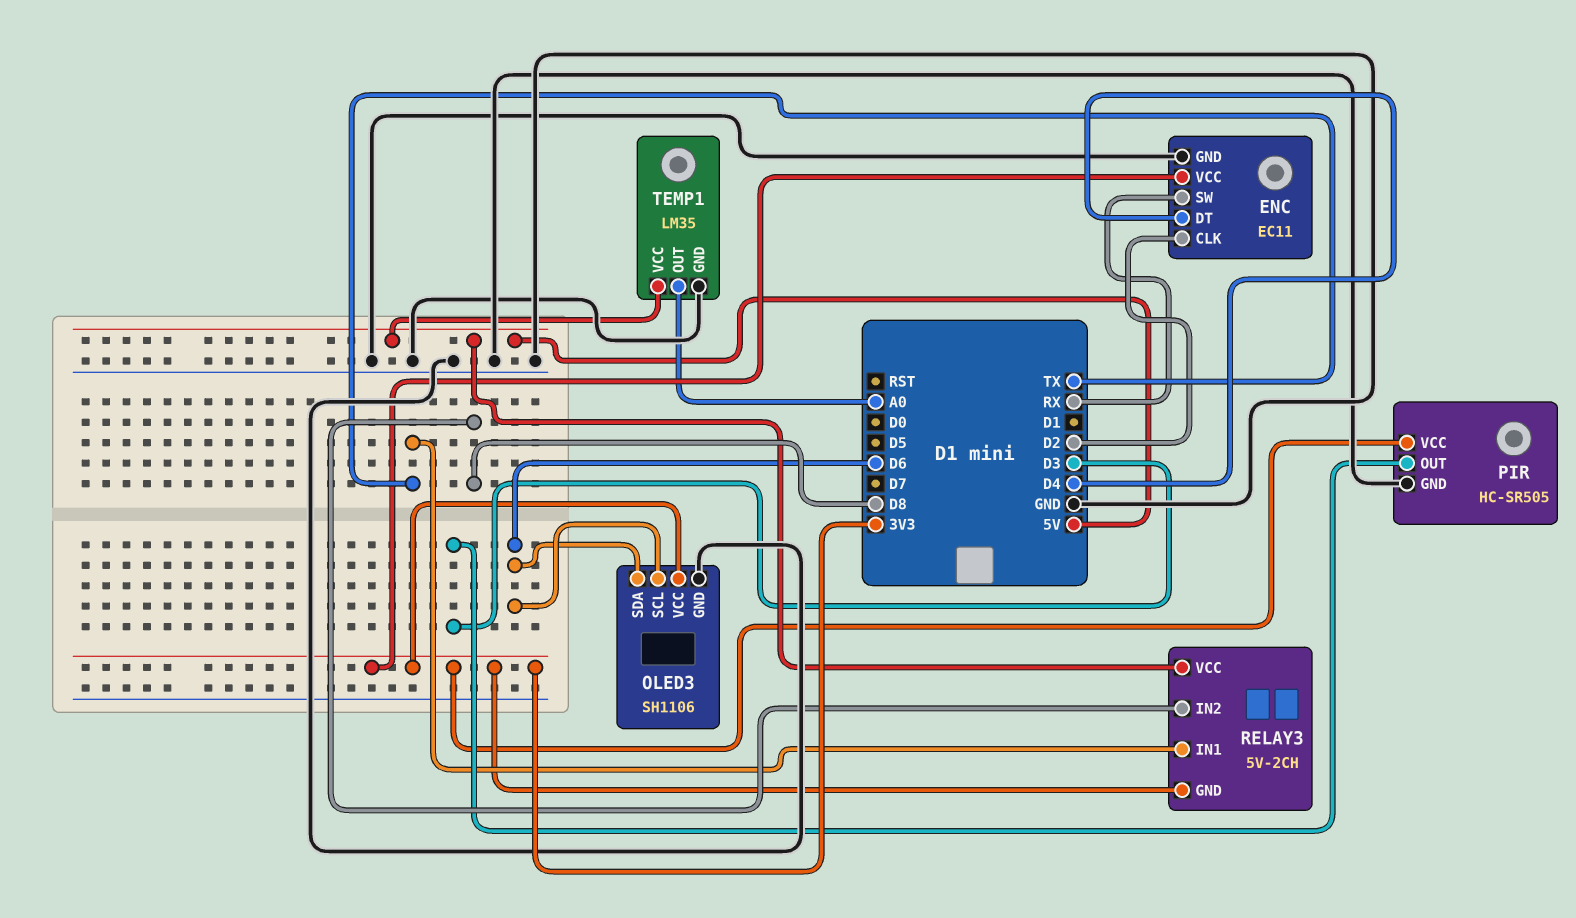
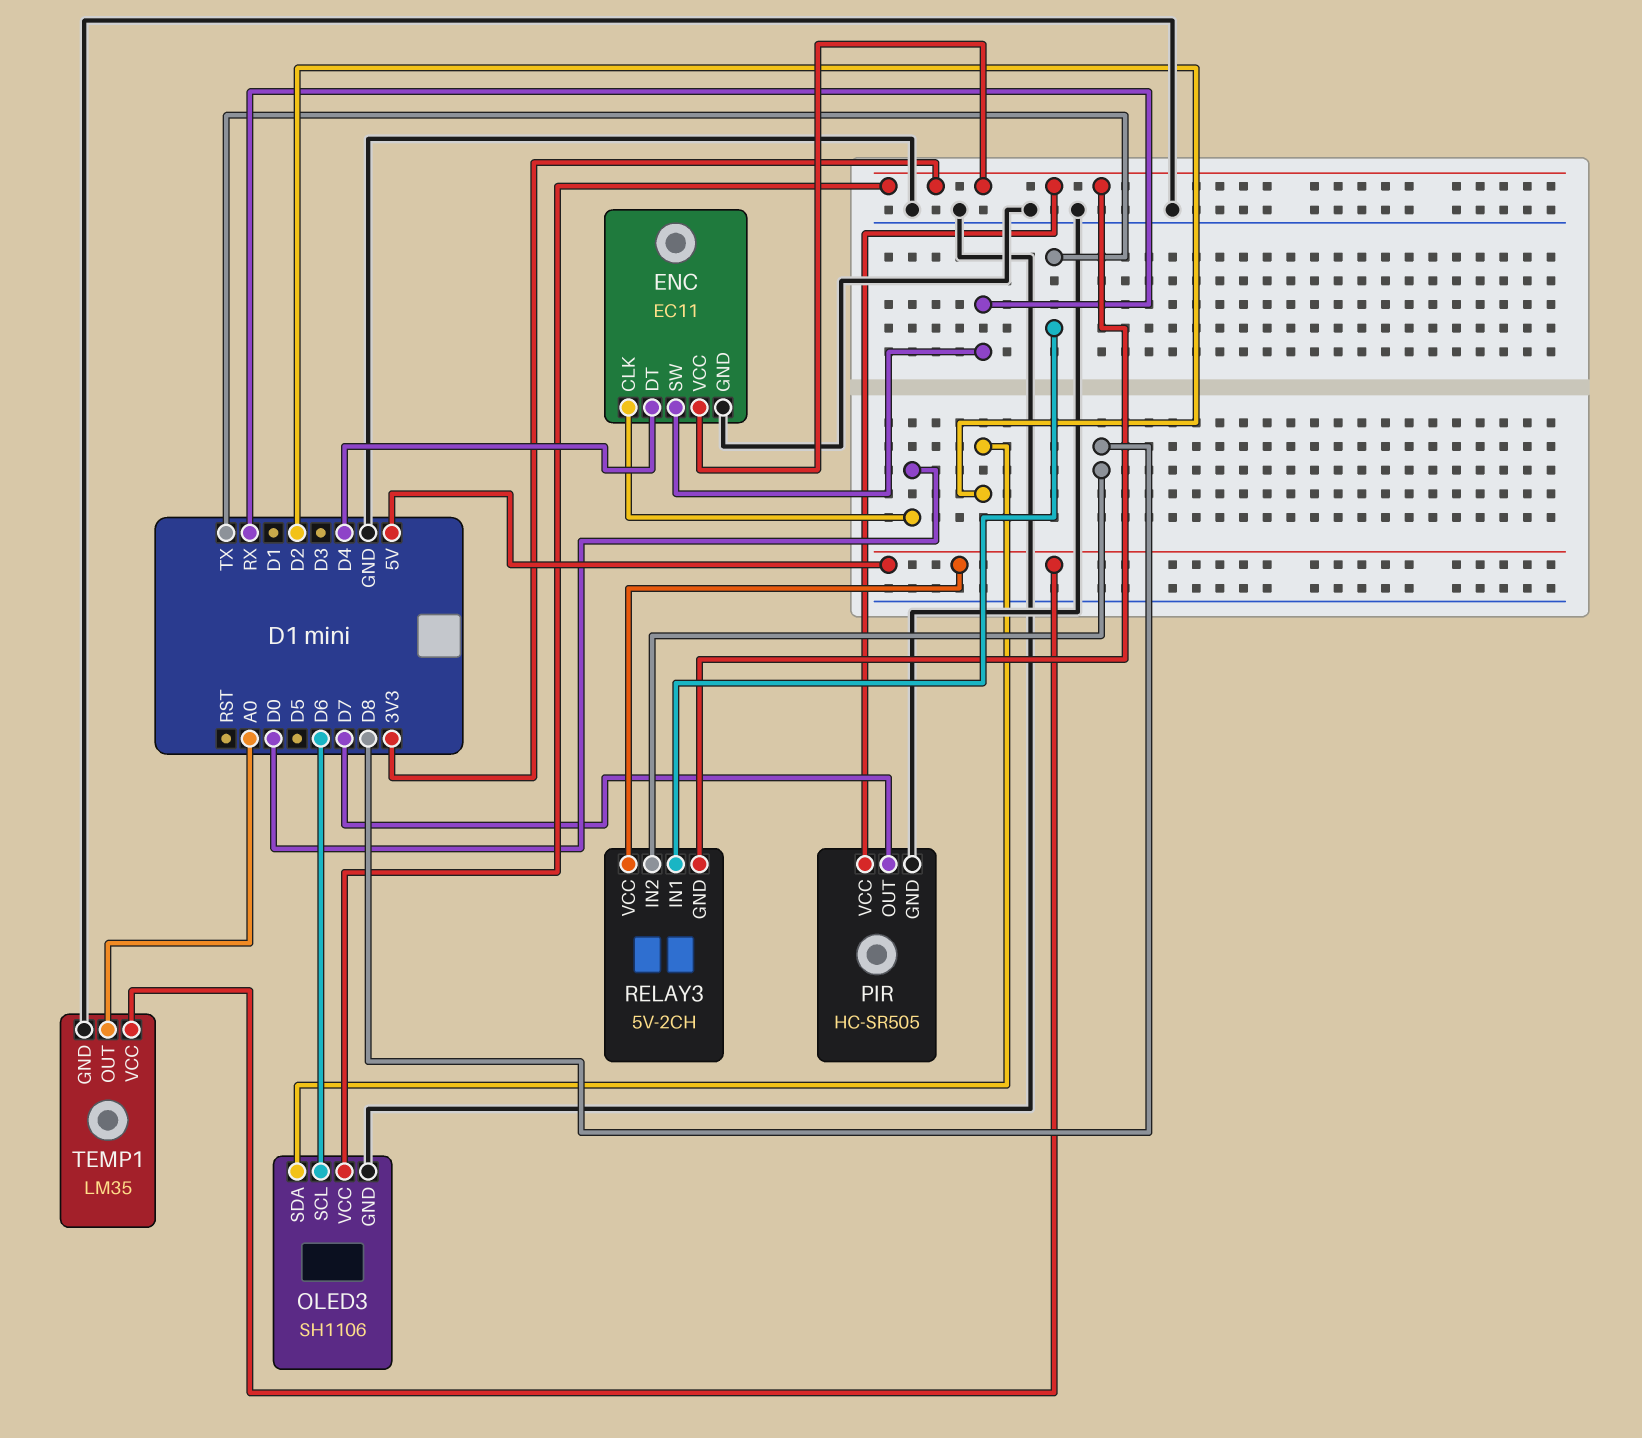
ENC pin CLK: D2 -> D0
OLED3 pin SDA: D6 -> D2
PIR pin OUT: D3 -> D7

